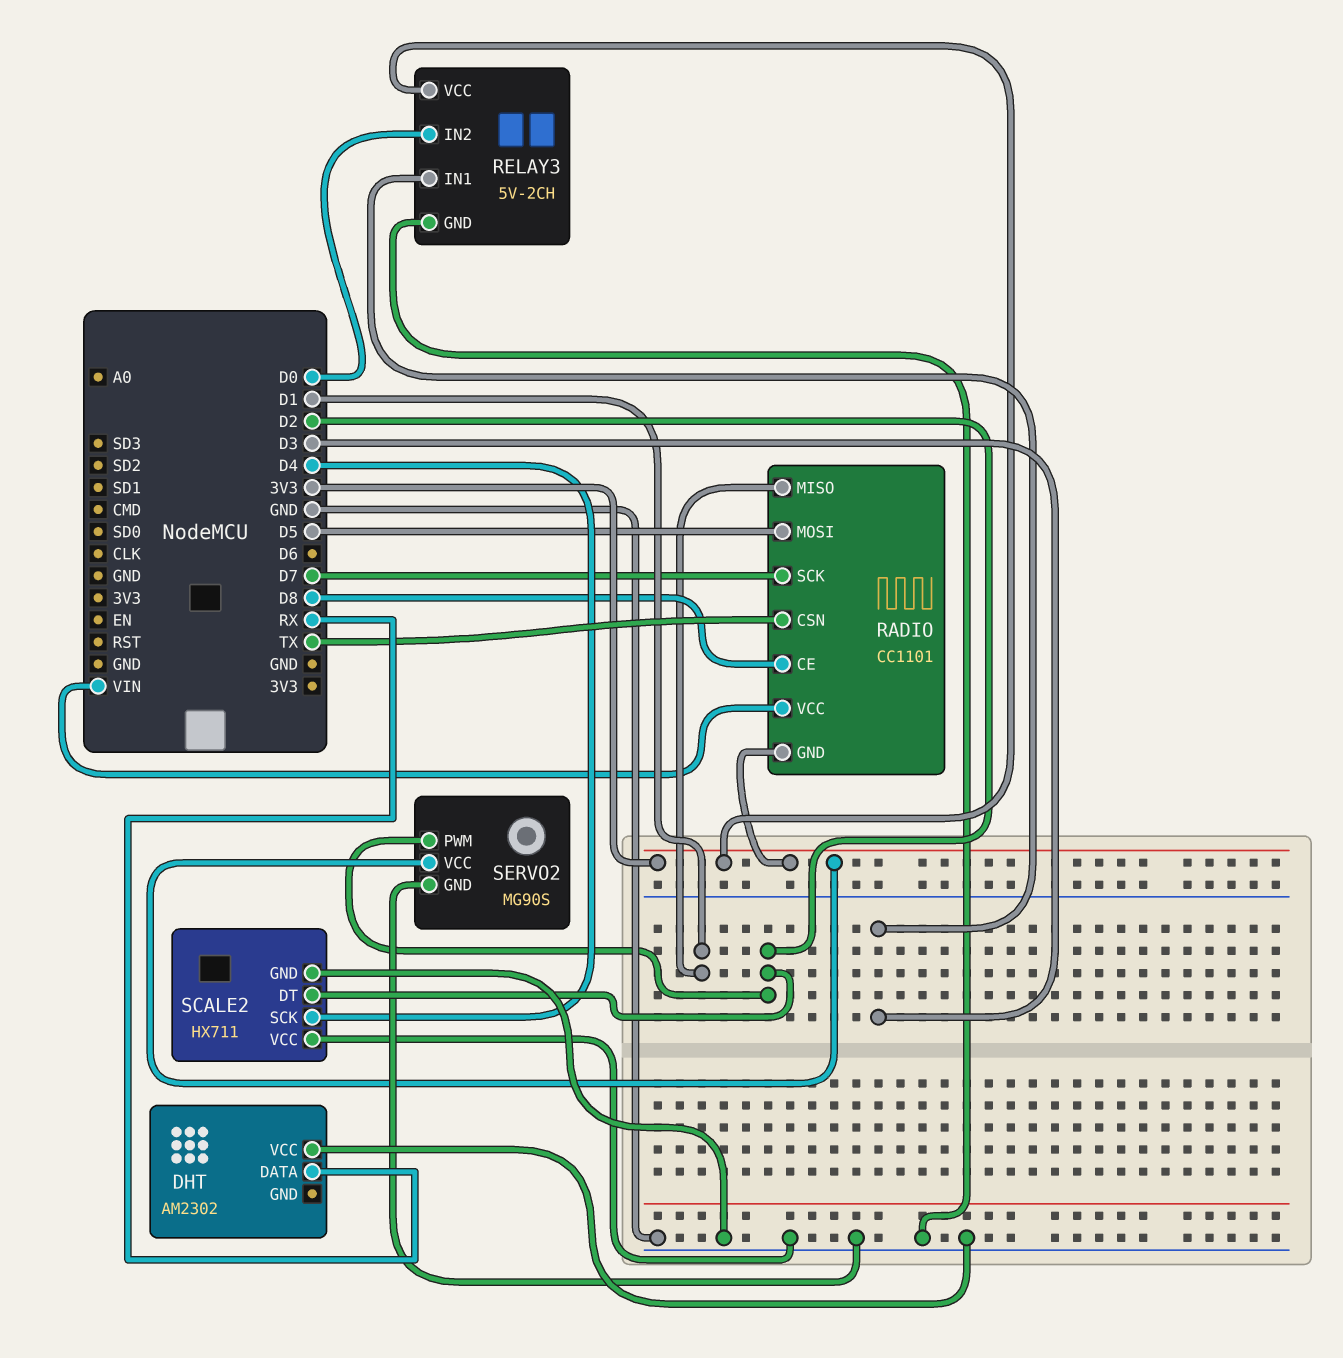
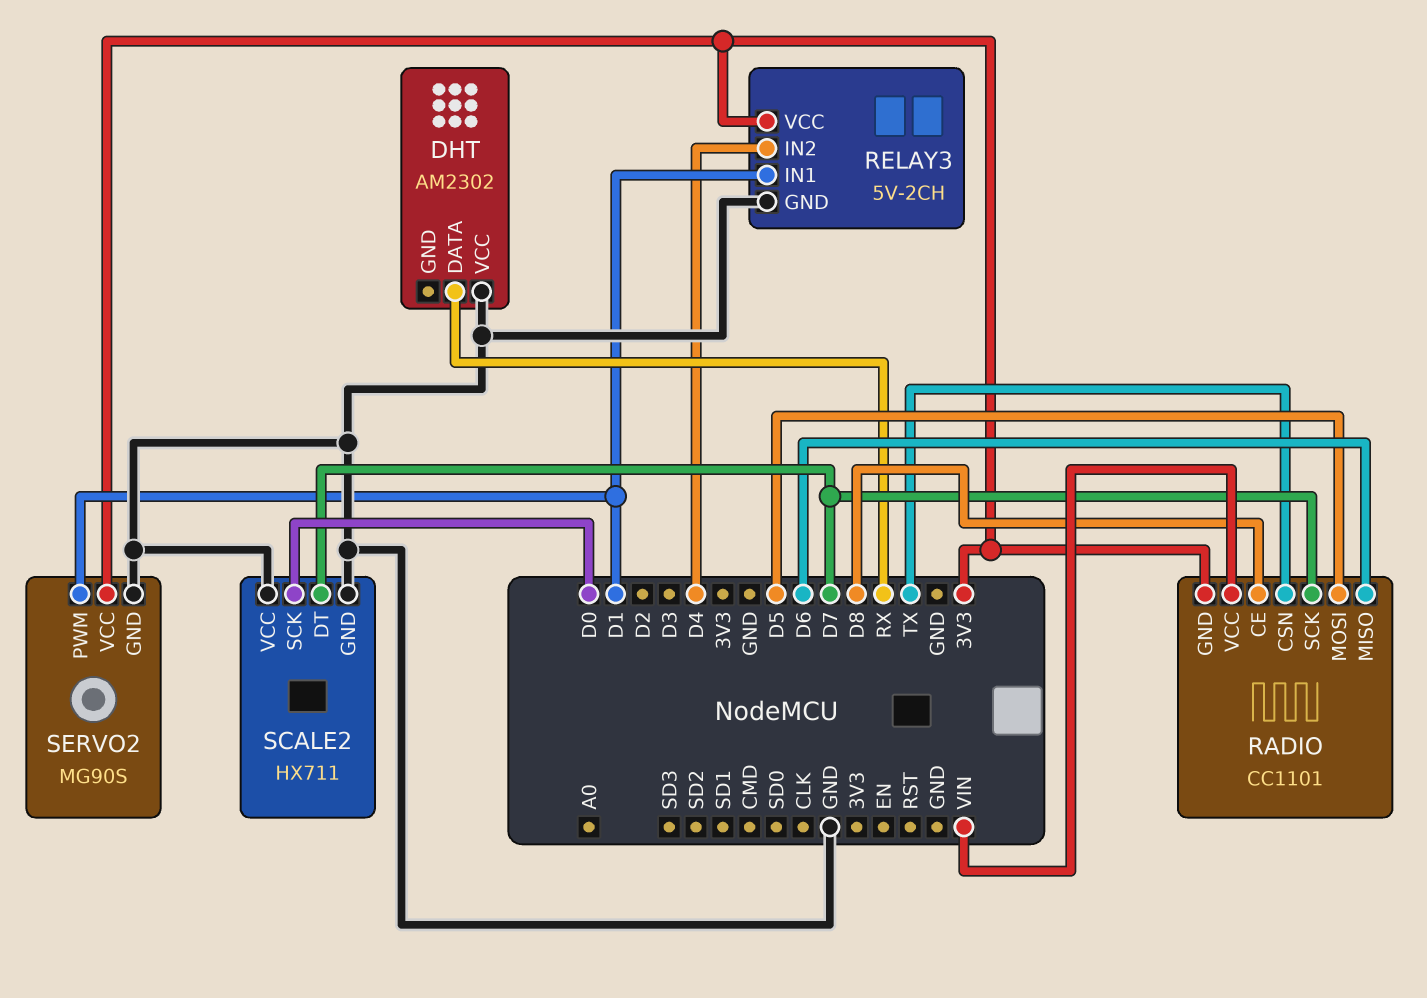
RADIO pin MISO: D1 -> D6
RELAY3 pin IN1: D3 -> D1
RELAY3 pin IN2: D0 -> D4
SCALE2 pin DT: D2 -> D7
SCALE2 pin SCK: D4 -> D0
SERVO2 pin PWM: D2 -> D1

